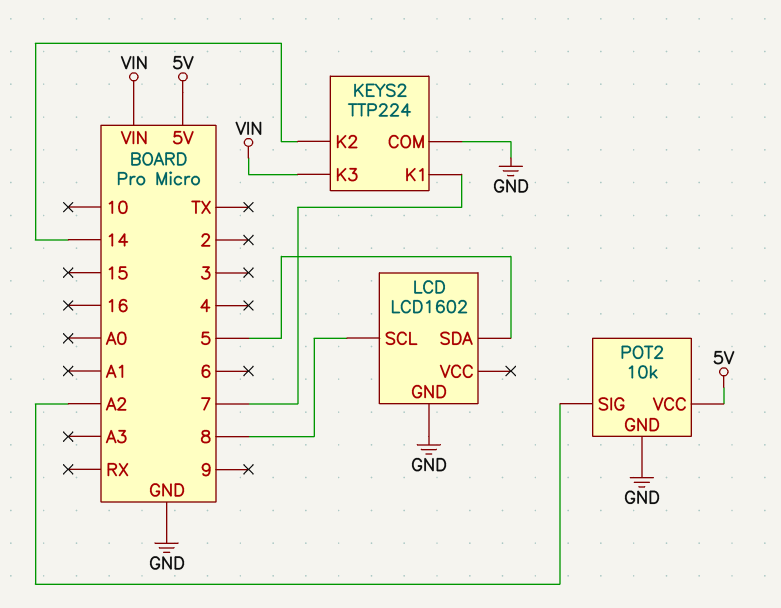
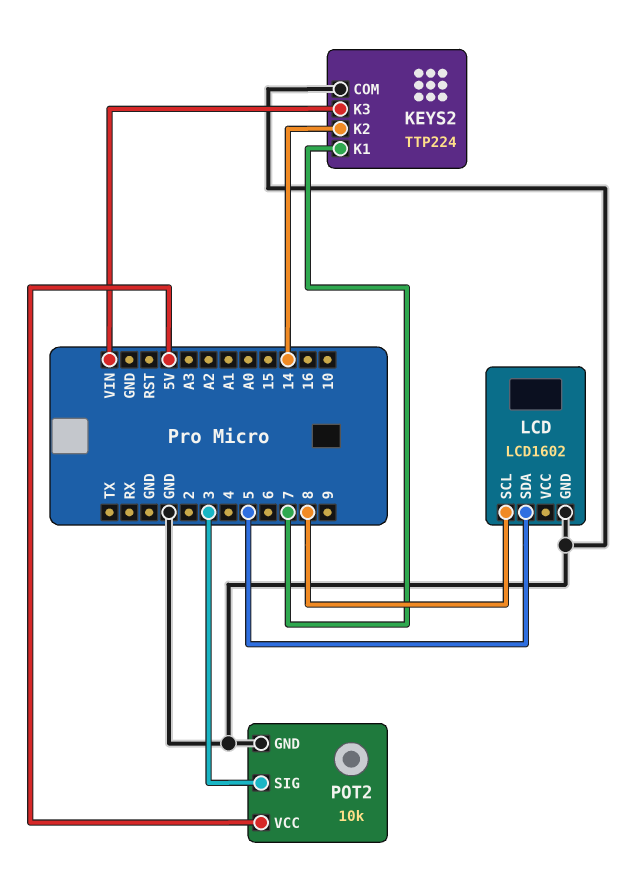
POT2 pin SIG: A2 -> 3

